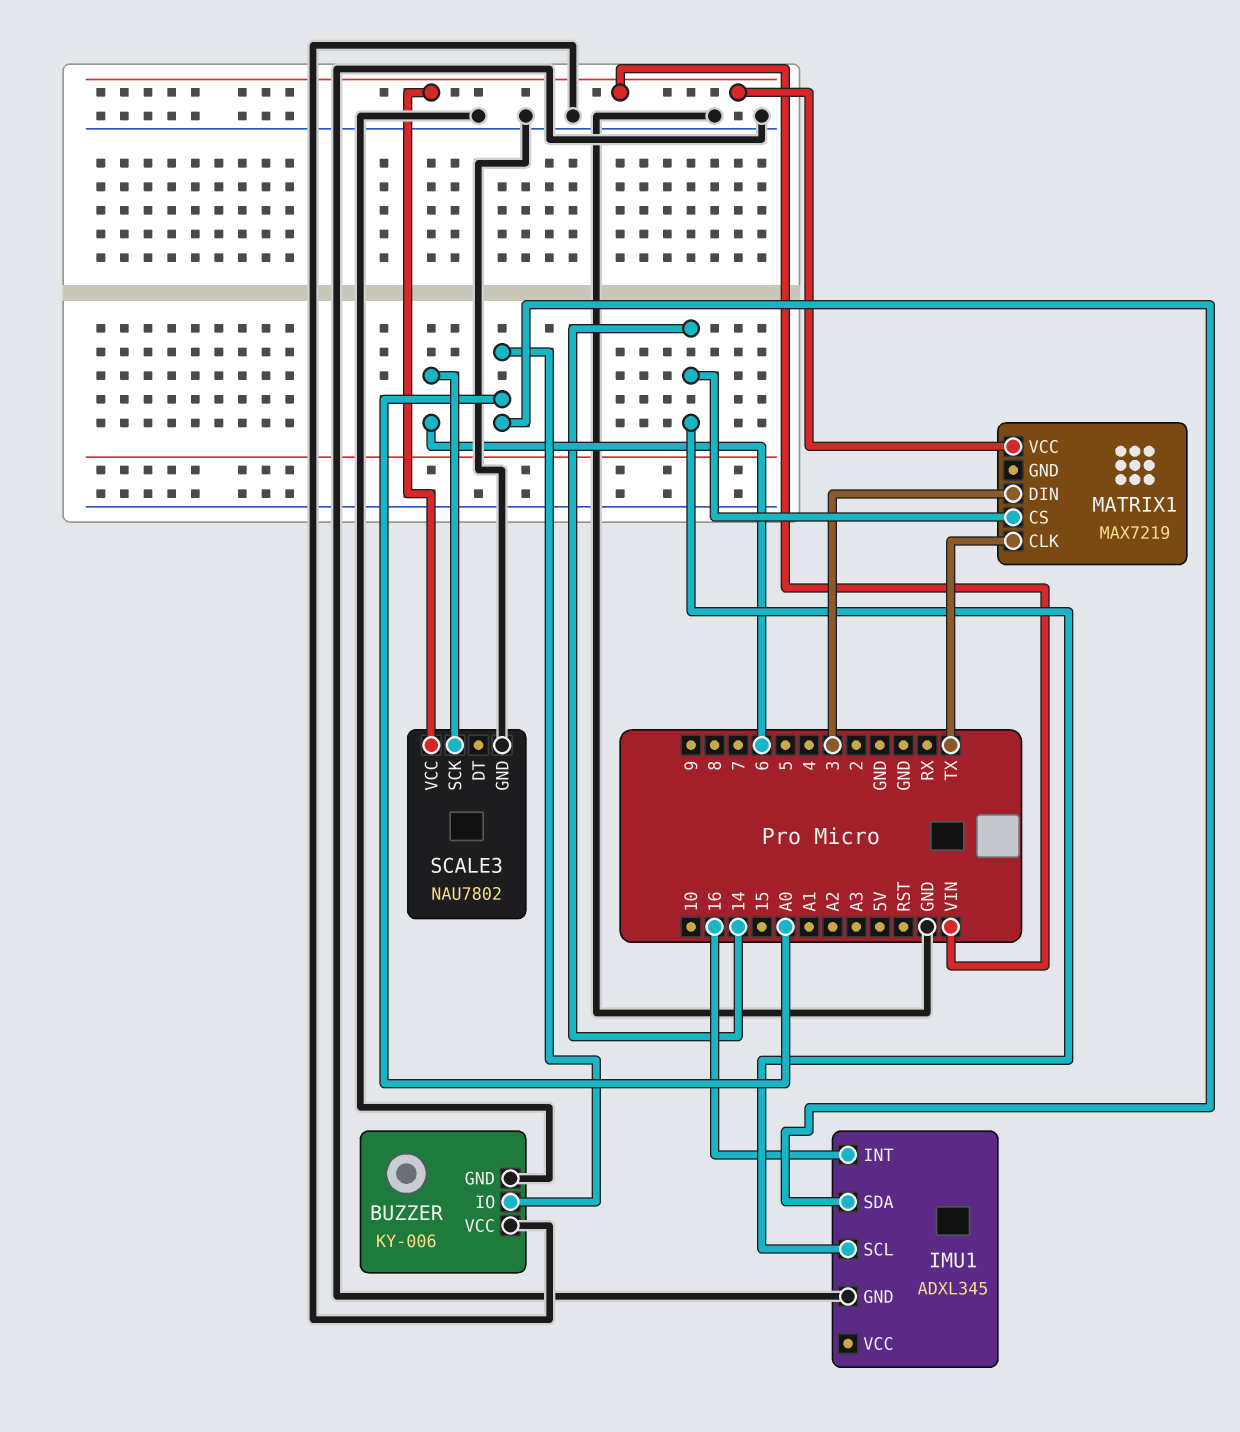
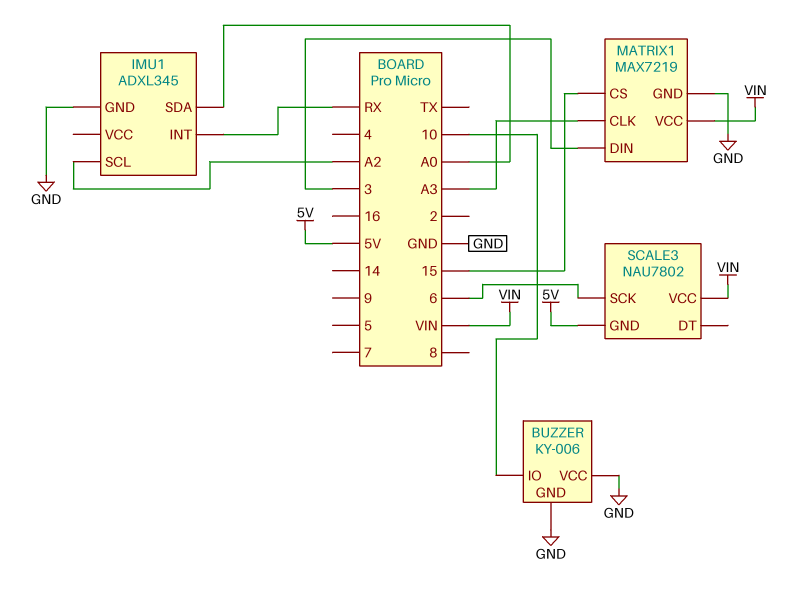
BUZZER pin IO: A0 -> 10
IMU1 pin INT: 16 -> RX
IMU1 pin SCL: 14 -> A2
MATRIX1 pin CLK: TX -> A3
MATRIX1 pin CS: 14 -> 15
MATRIX1 pin GND: none -> GND
SCALE3 pin GND: GND -> 5V

